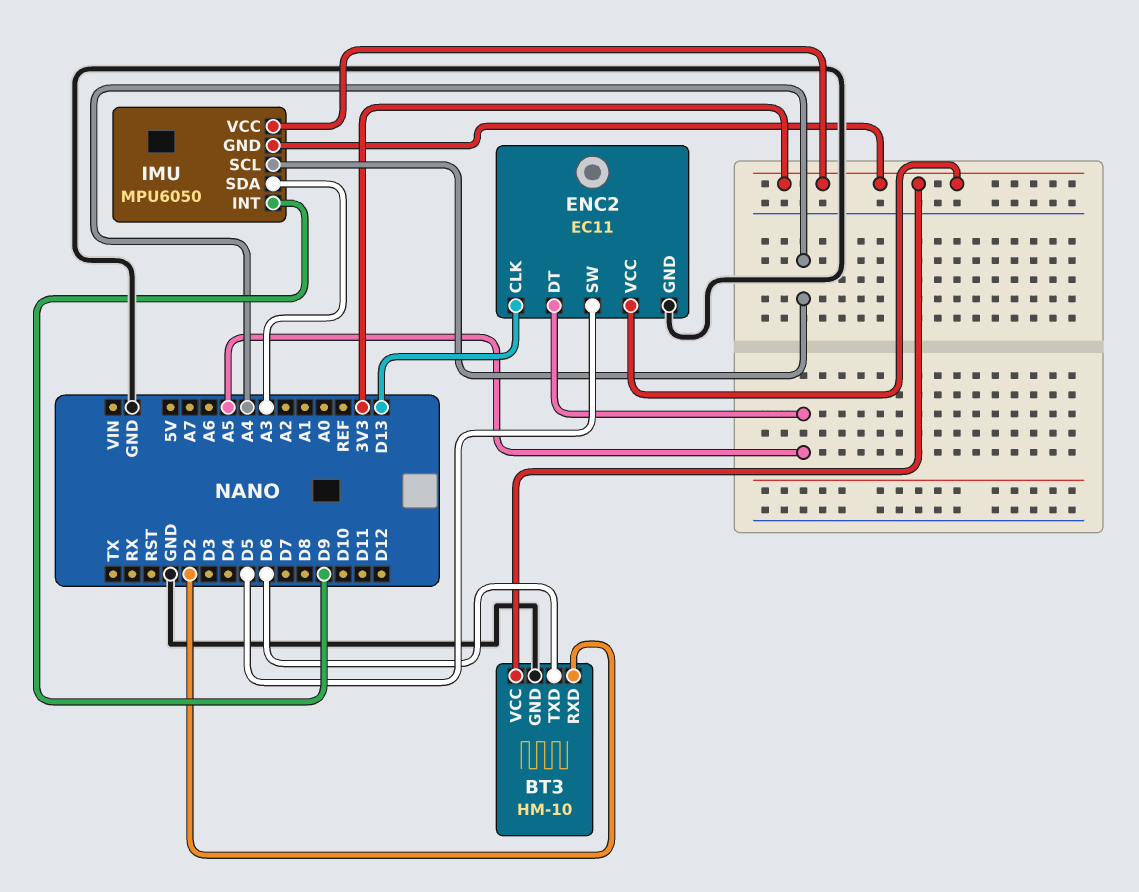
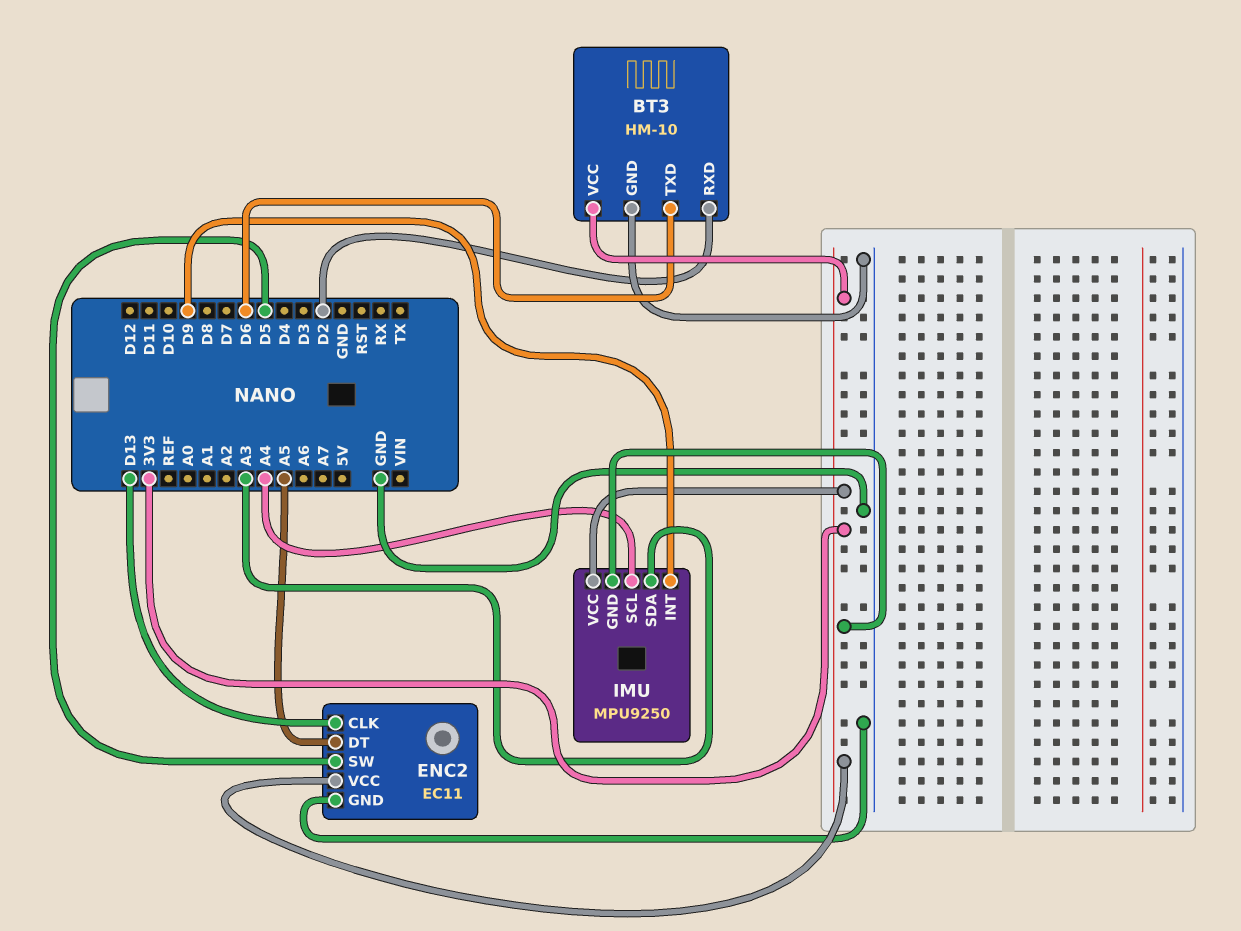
IMU: MPU6050 -> MPU9250

